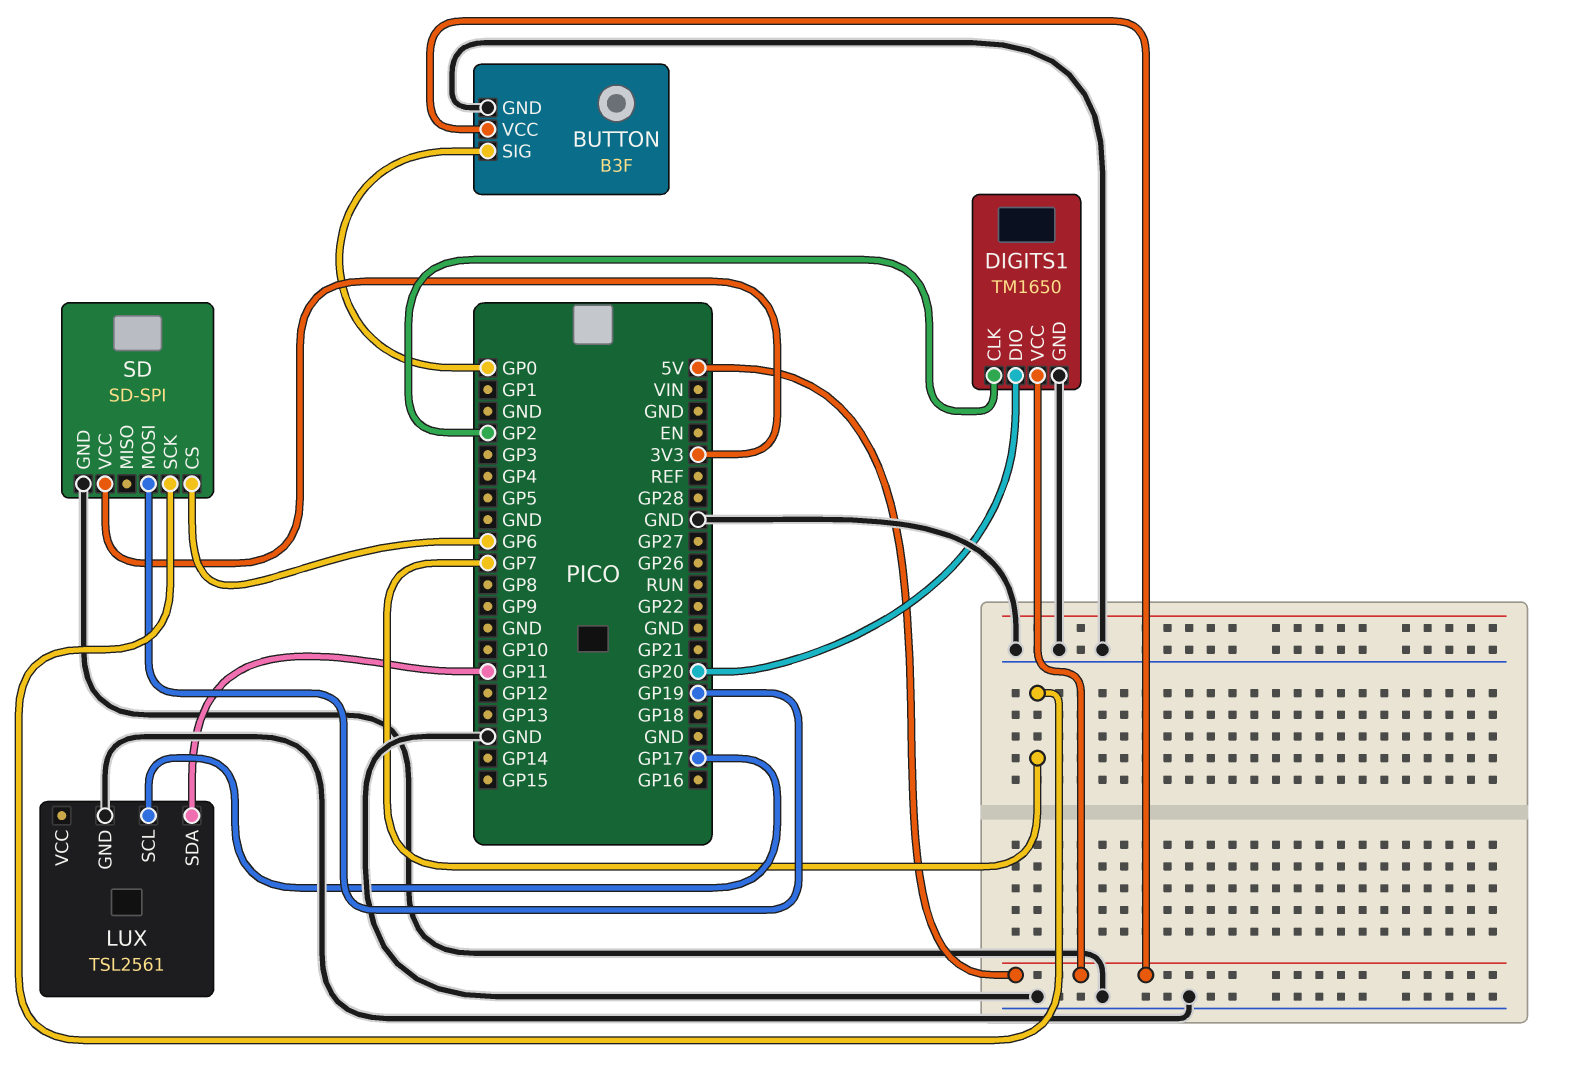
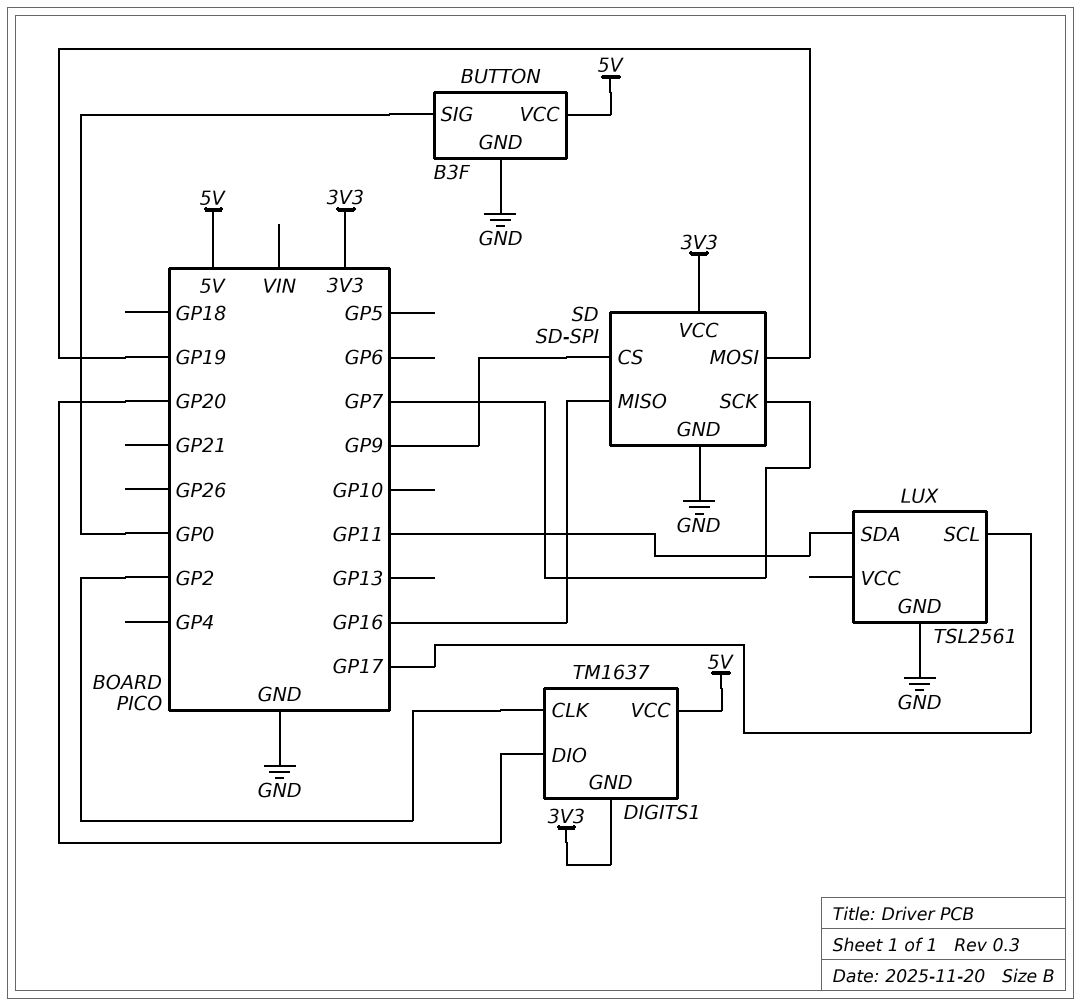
DIGITS1: TM1650 -> TM1637
DIGITS1 pin GND: GND -> 3V3
SD pin CS: GP6 -> GP9
SD pin MISO: none -> GP16

